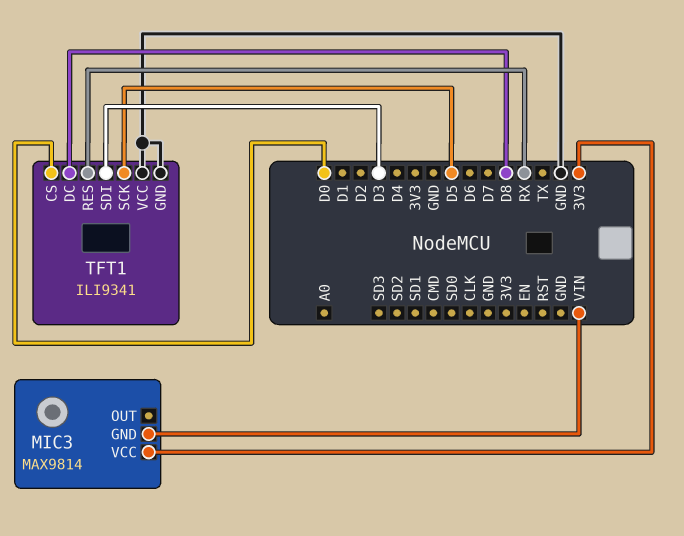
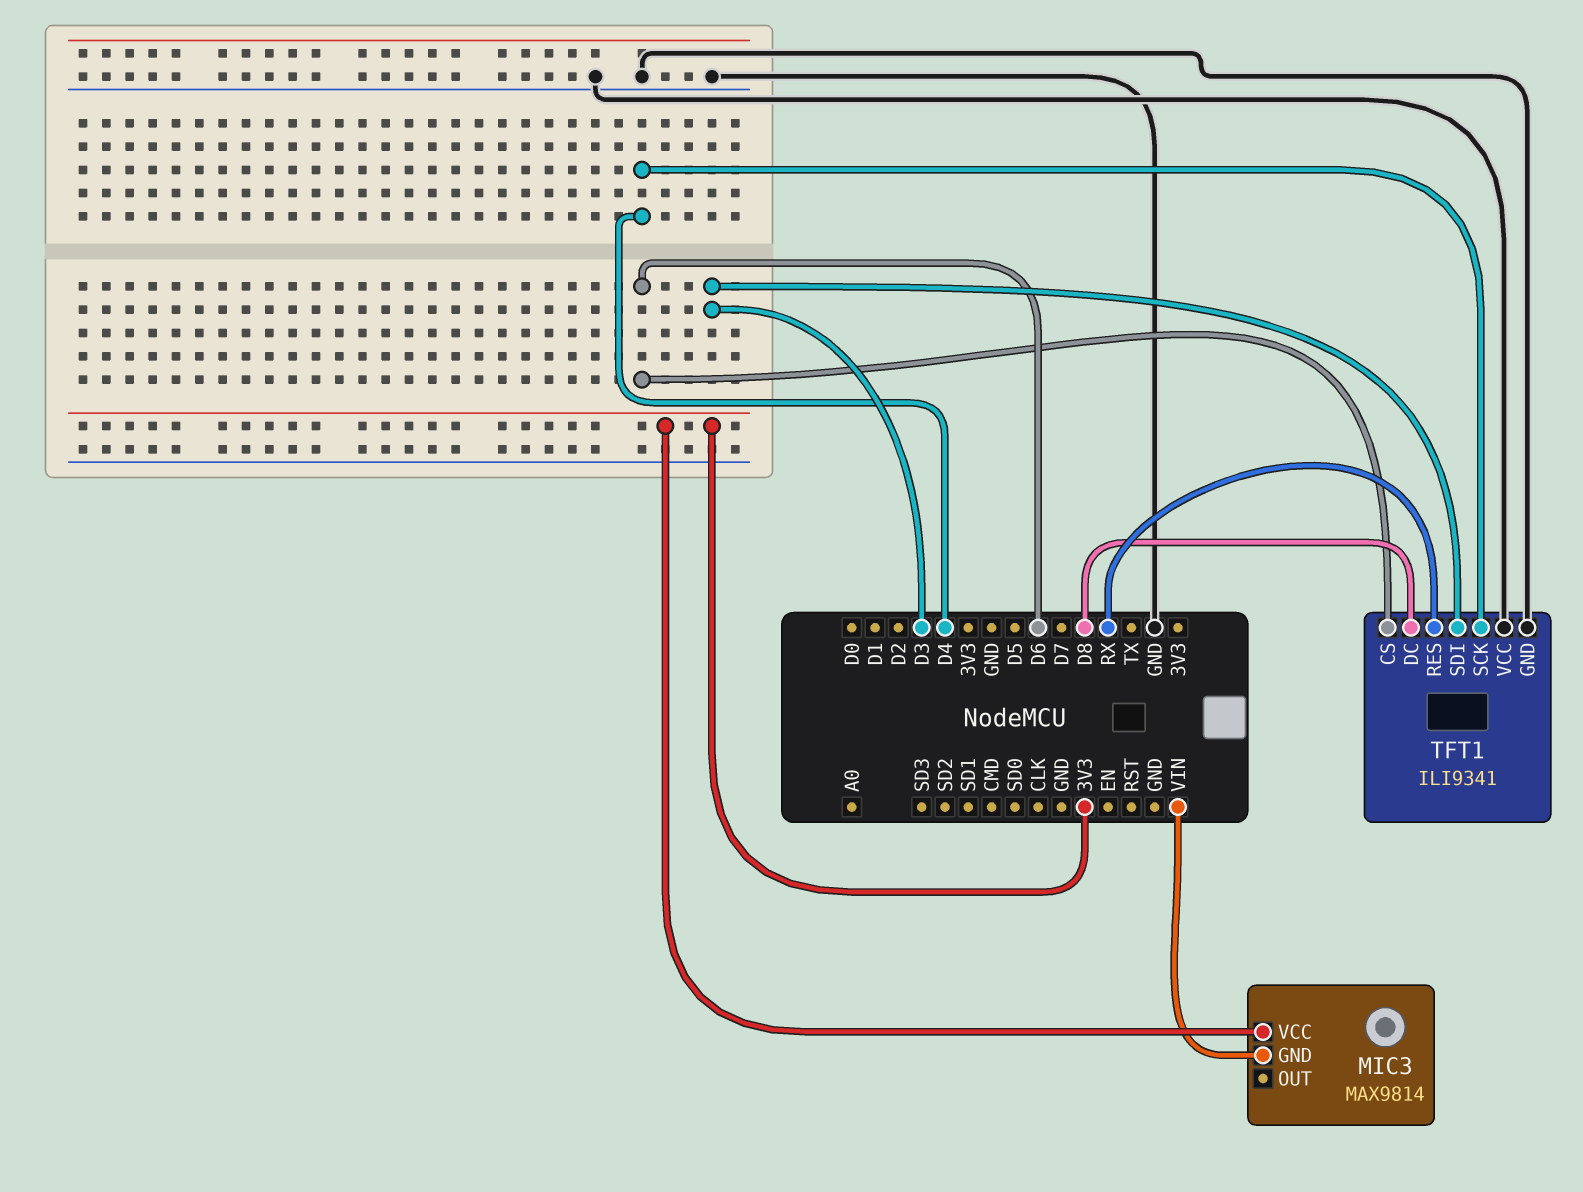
TFT1 pin CS: D0 -> D6
TFT1 pin SCK: D5 -> D4

